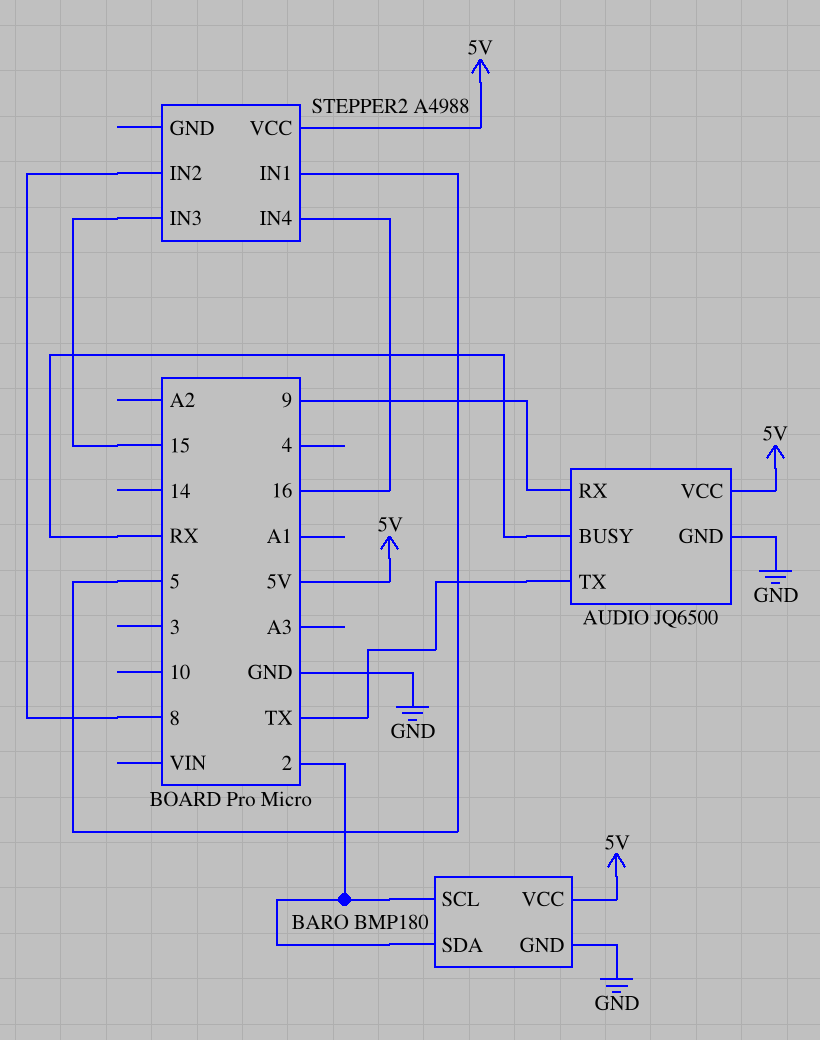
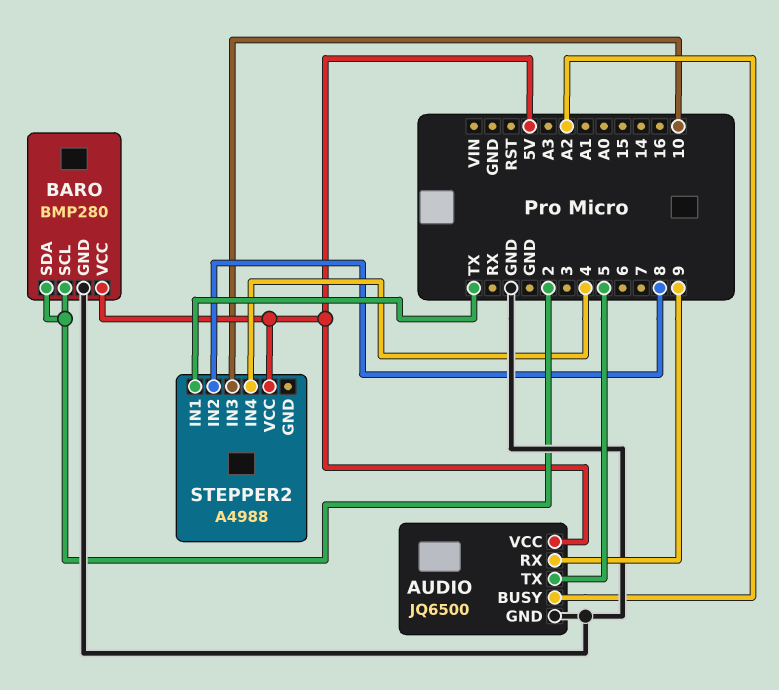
AUDIO pin BUSY: RX -> A2
AUDIO pin TX: TX -> 5
BARO: BMP180 -> BMP280
STEPPER2 pin IN1: 5 -> TX
STEPPER2 pin IN3: 15 -> 10
STEPPER2 pin IN4: 16 -> 4

